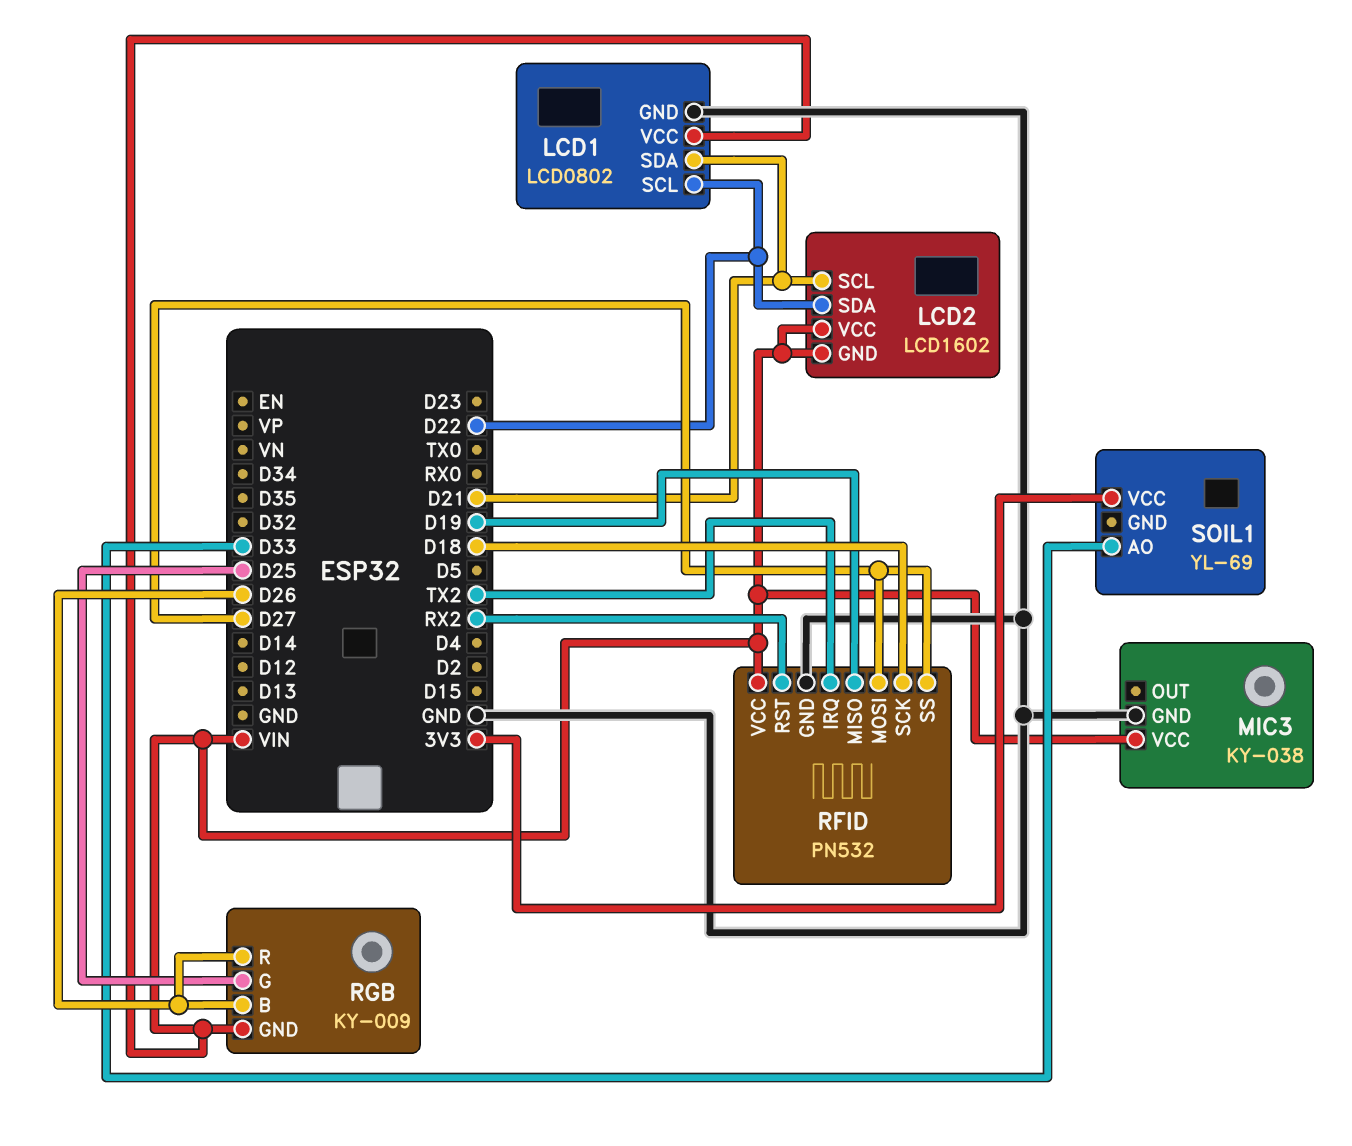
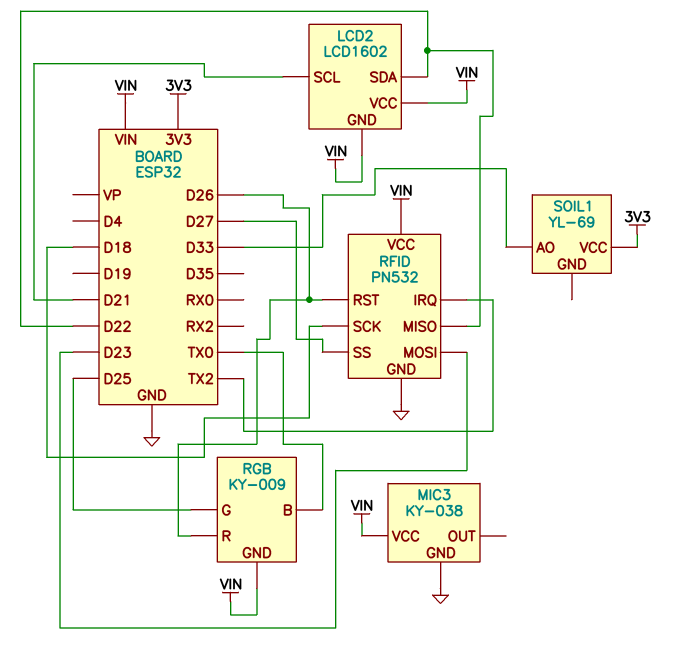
LCD1: LCD0802 -> none
LCD1 pin GND: GND -> none
LCD1 pin SCL: D22 -> none
LCD1 pin SDA: D21 -> none
LCD1 pin VCC: VIN -> none
RFID pin MISO: D19 -> D22
RFID pin MOSI: D27 -> D23
RFID pin RST: RX2 -> D26
RGB pin B: D26 -> TX0

